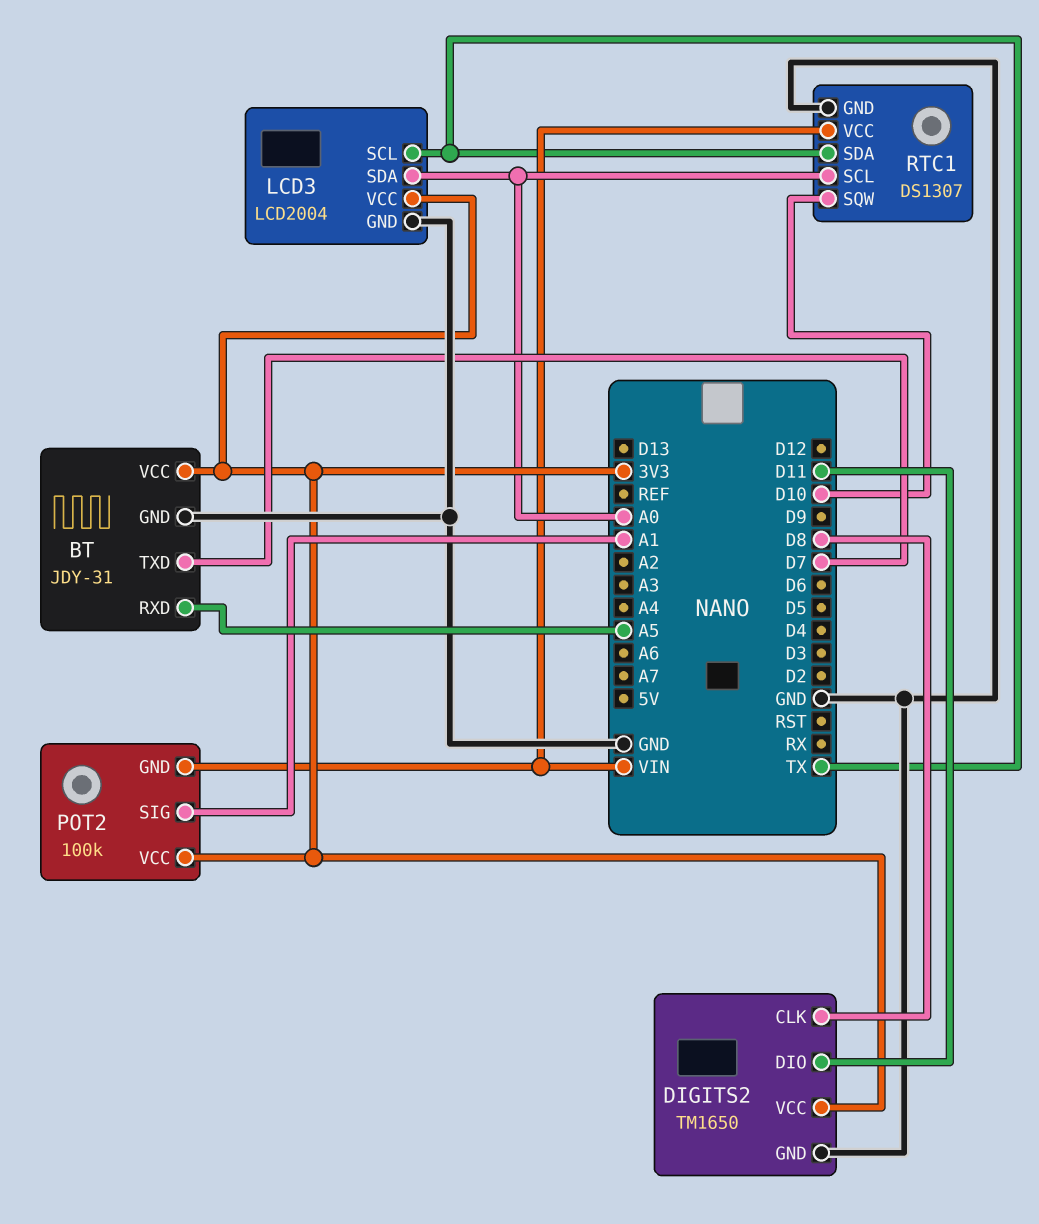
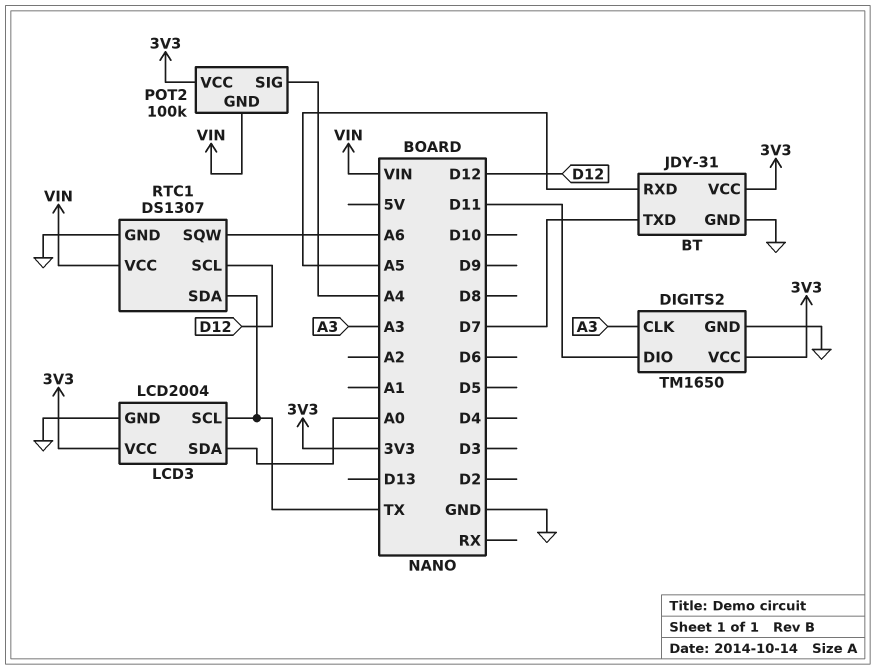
DIGITS2 pin CLK: D8 -> A3
POT2 pin SIG: A1 -> A4
RTC1 pin SCL: A0 -> D12
RTC1 pin SQW: D10 -> A6

